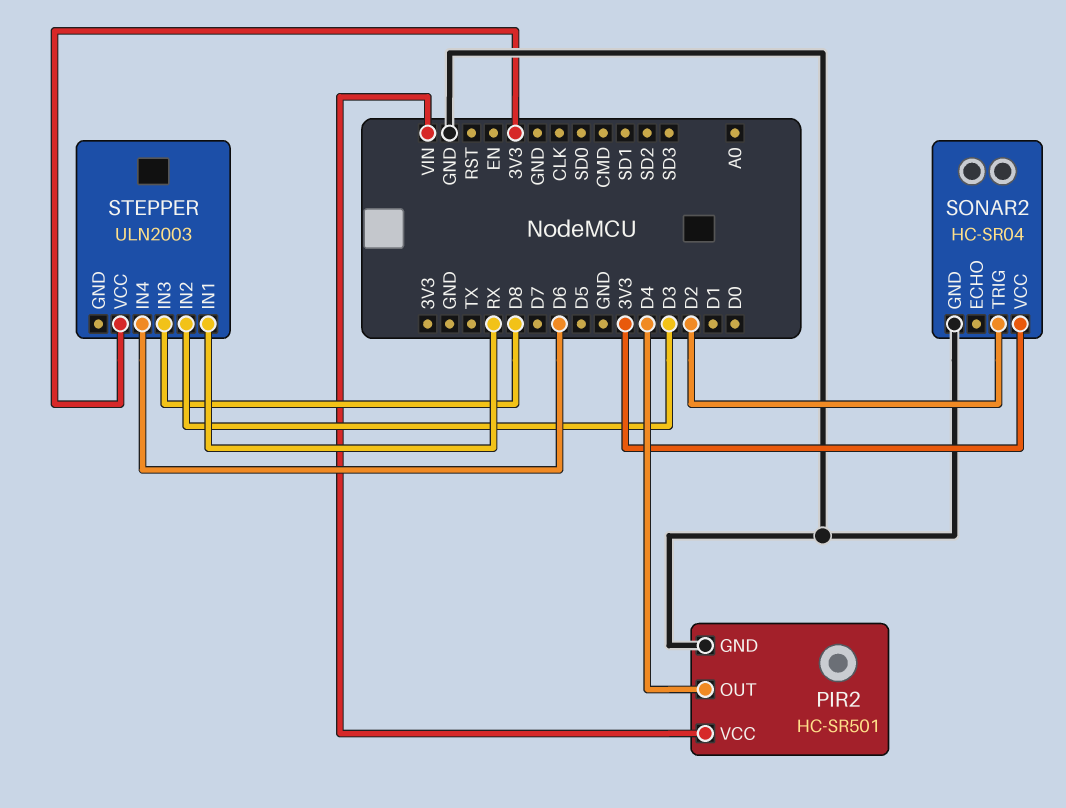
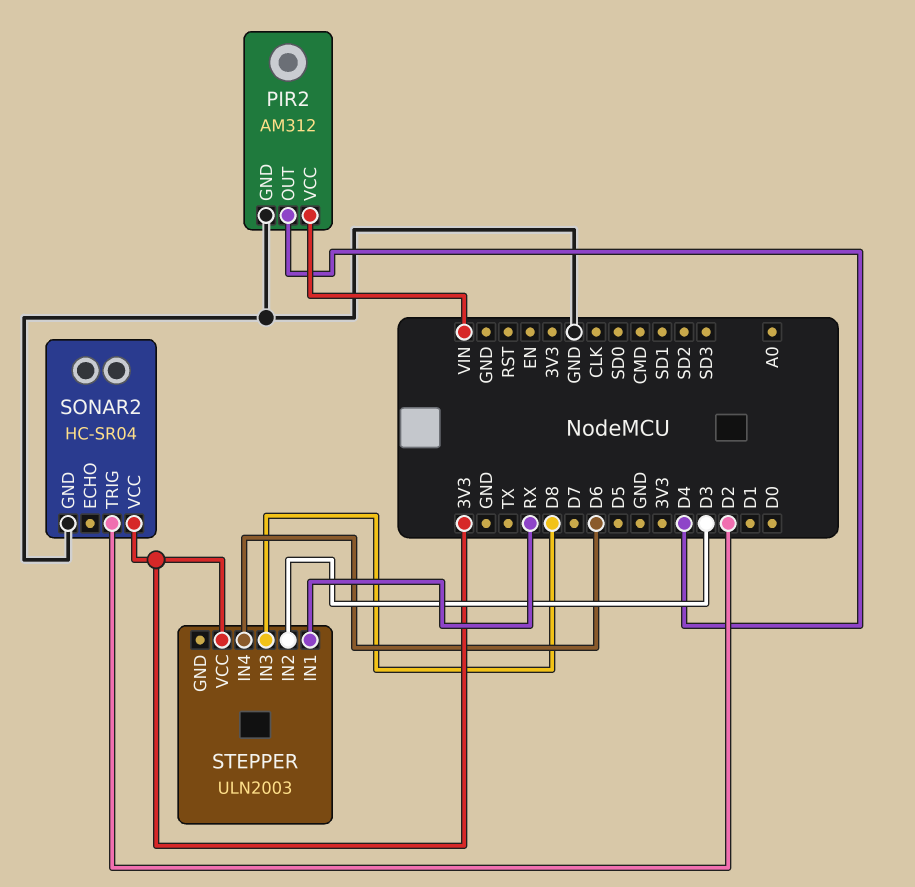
PIR2: HC-SR501 -> AM312

